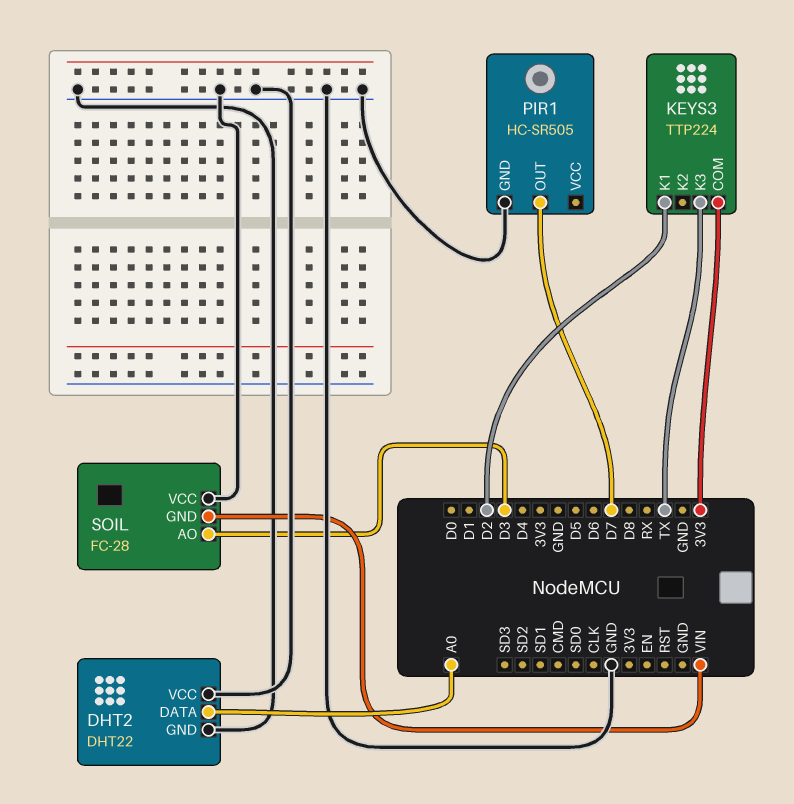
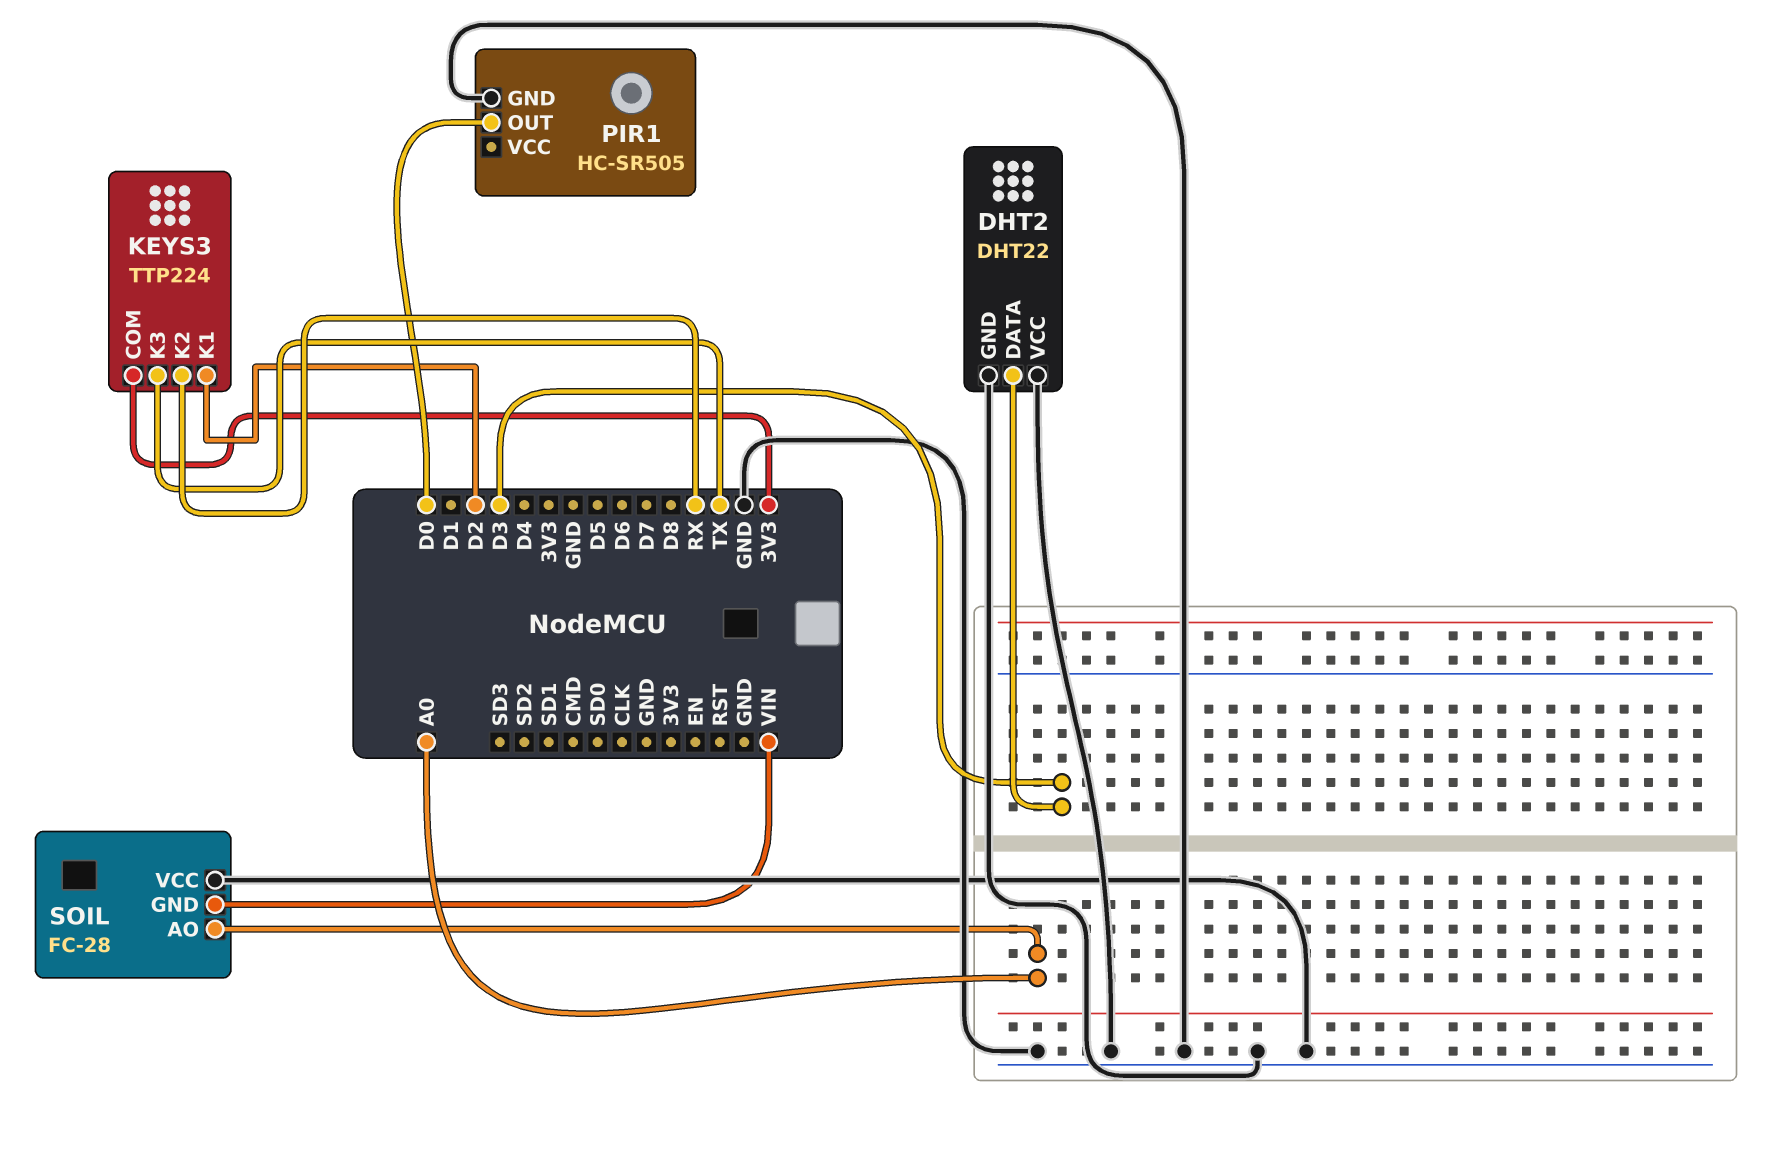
DHT2 pin DATA: A0 -> D3
KEYS3 pin K2: none -> RX
PIR1 pin OUT: D7 -> D0
SOIL pin AO: D3 -> A0

